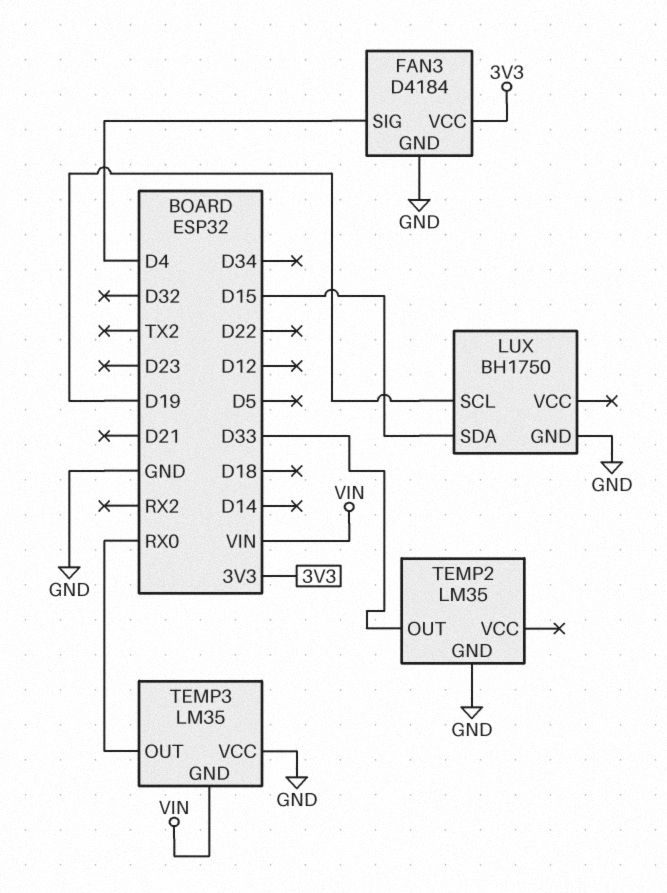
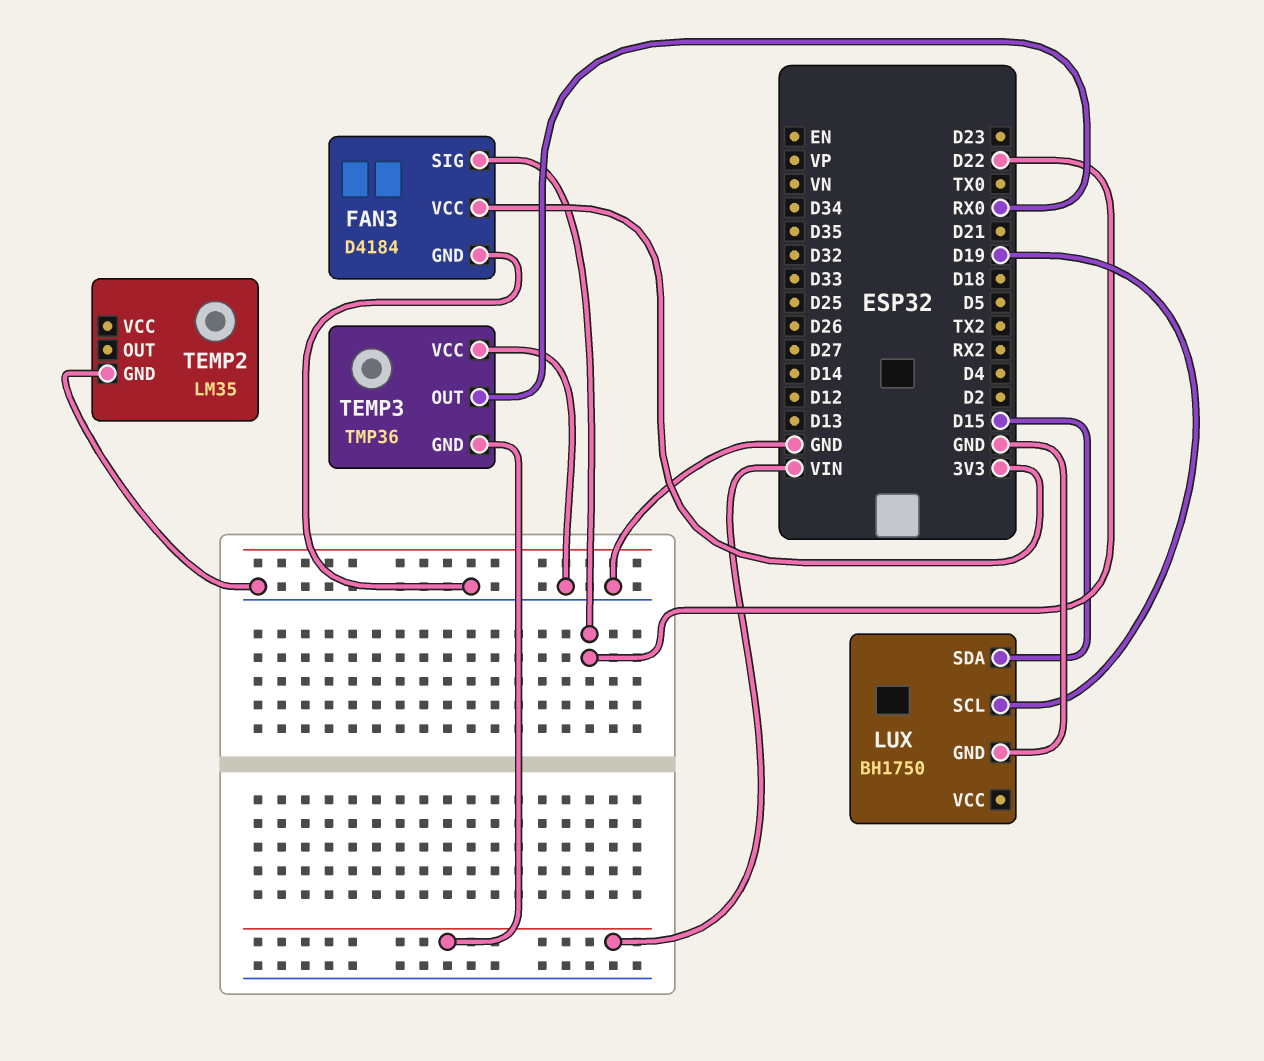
FAN3 pin SIG: D4 -> D22
TEMP2 pin OUT: D33 -> none
TEMP3: LM35 -> TMP36

